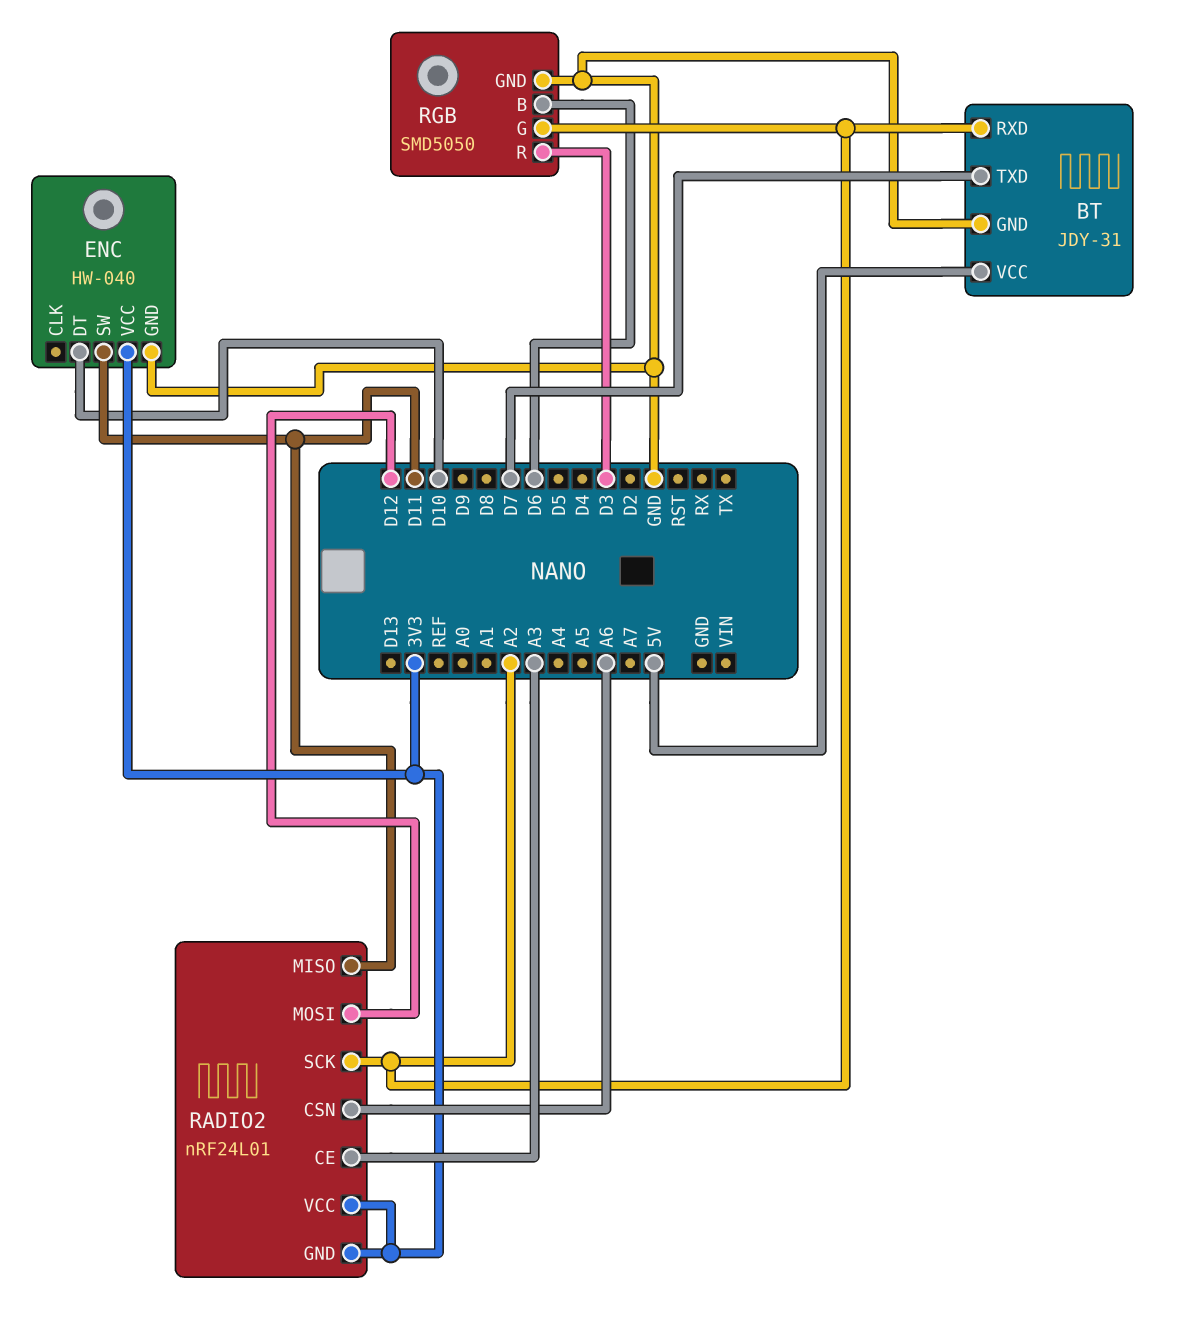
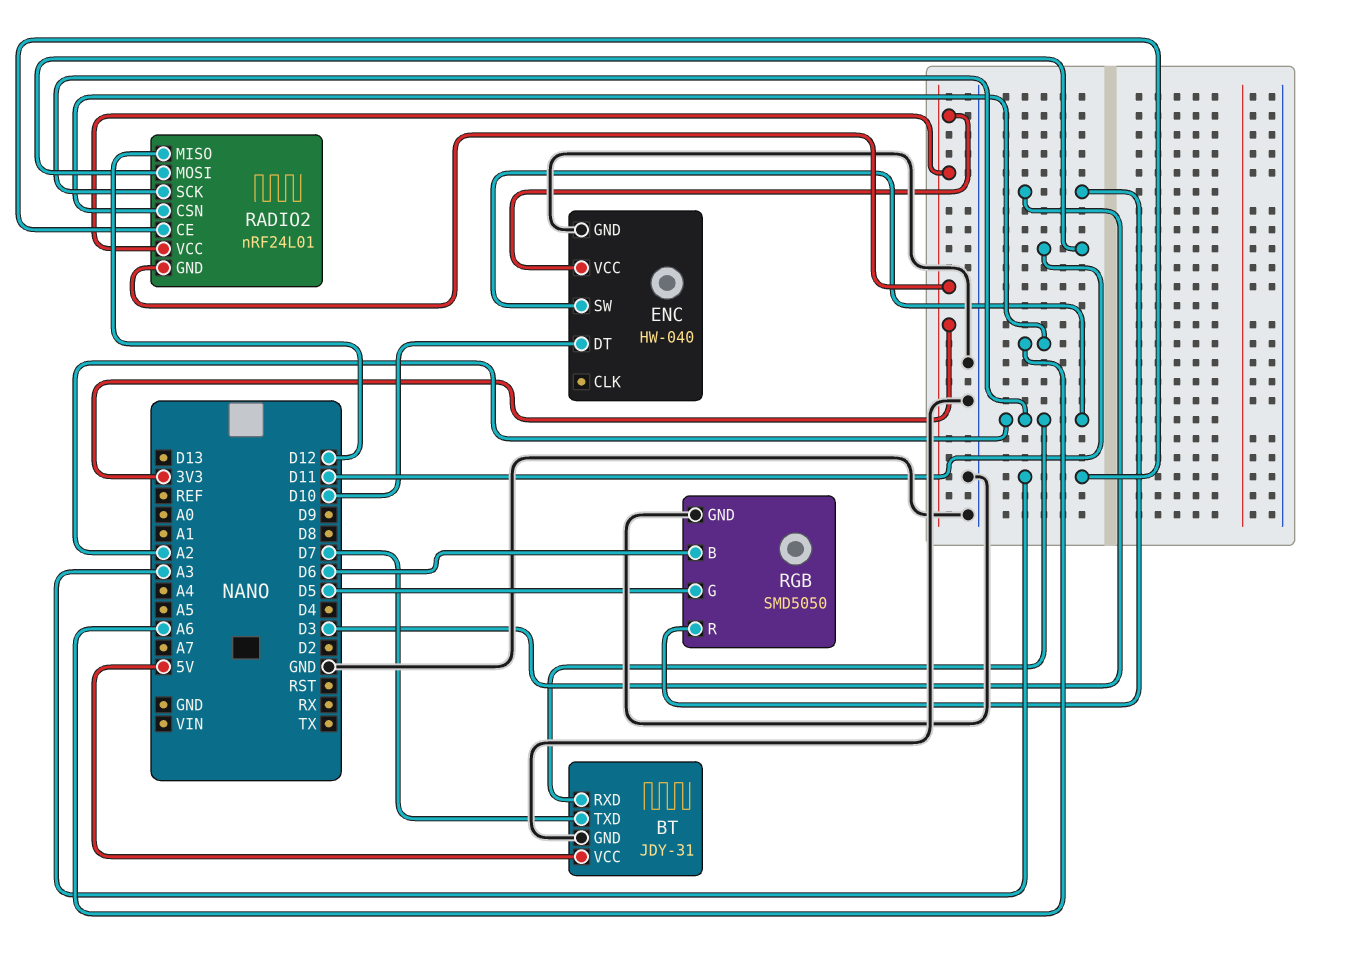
ENC pin SW: D11 -> A2
RADIO2 pin MISO: D11 -> D12
RADIO2 pin MOSI: D12 -> D11
RGB pin G: A2 -> D5

